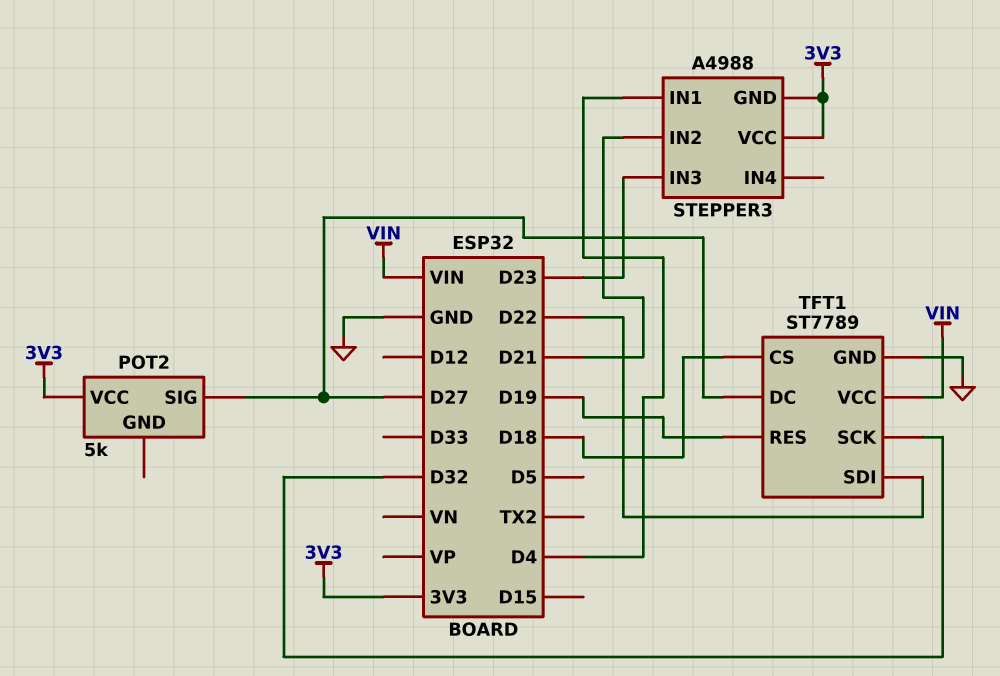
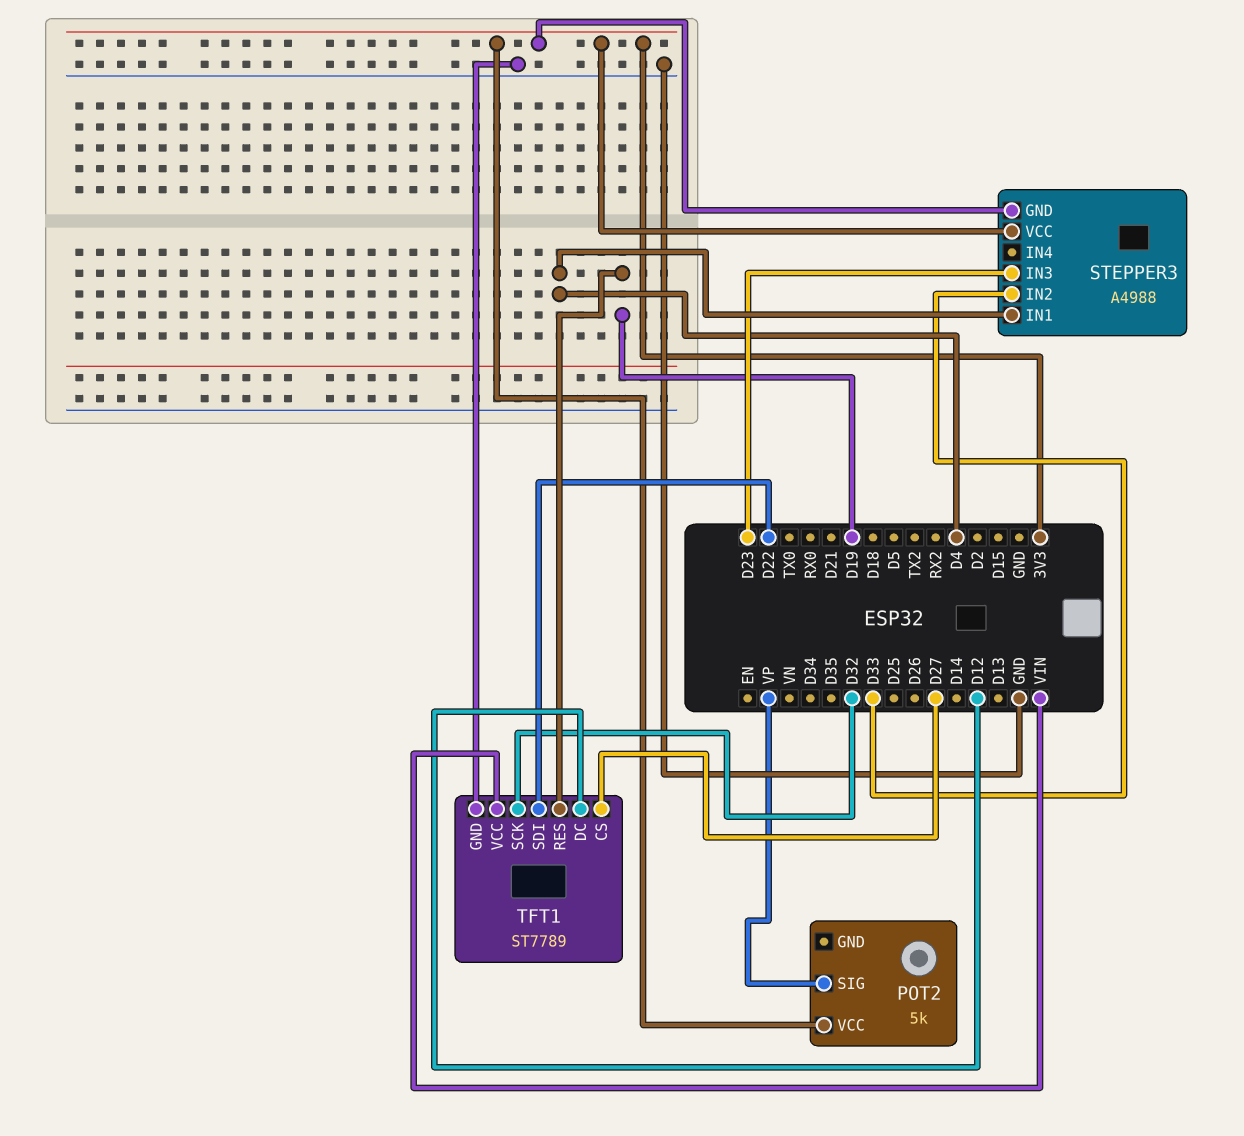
POT2 pin SIG: D27 -> VP
STEPPER3 pin IN2: D21 -> D33
TFT1 pin CS: D18 -> D27
TFT1 pin DC: D27 -> D12

